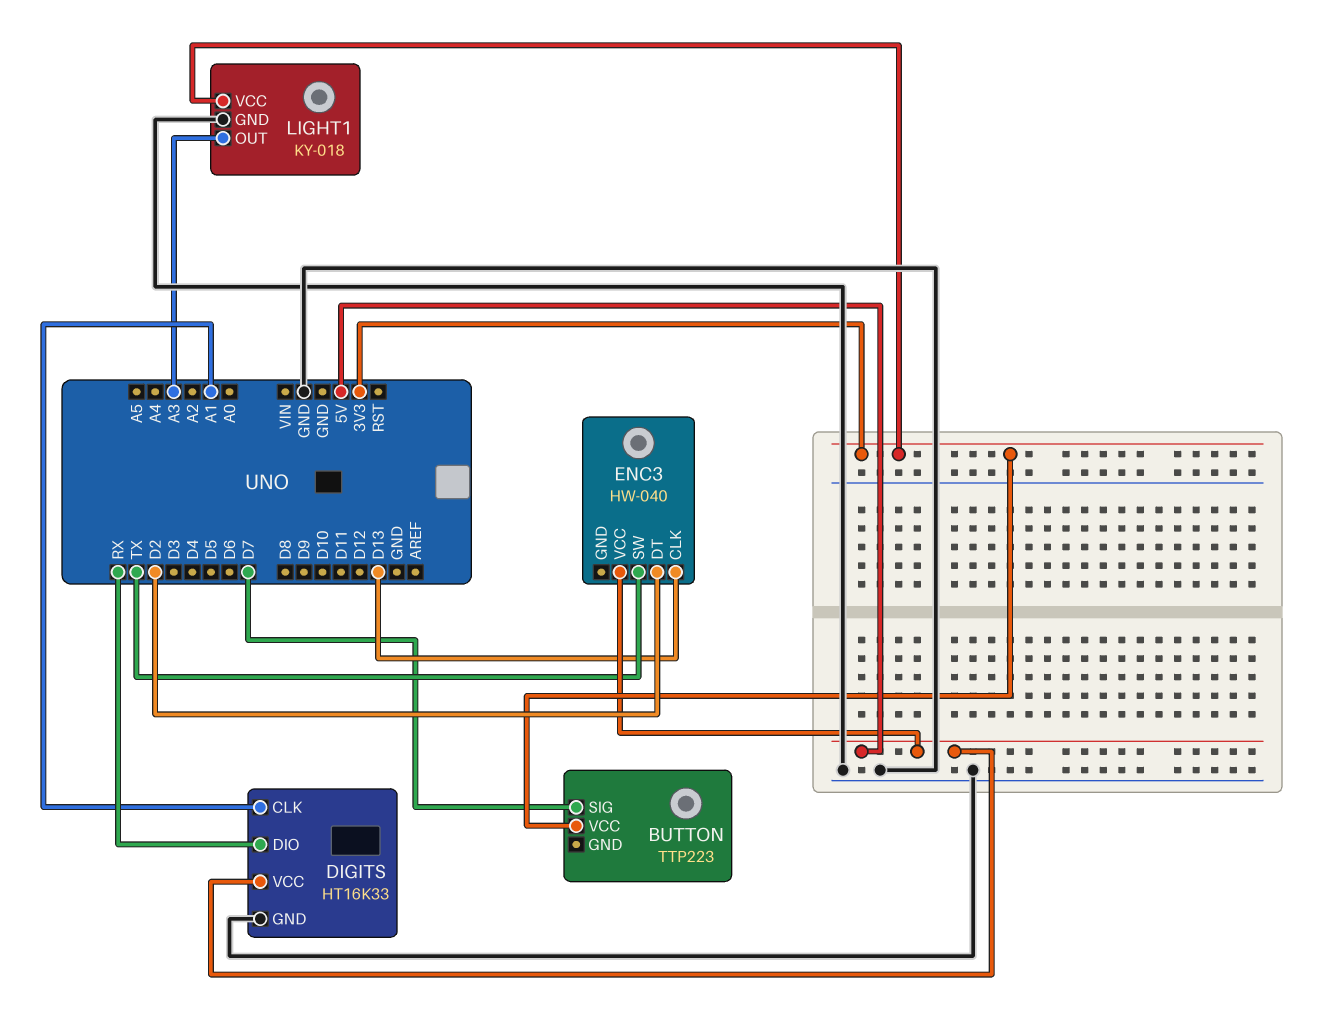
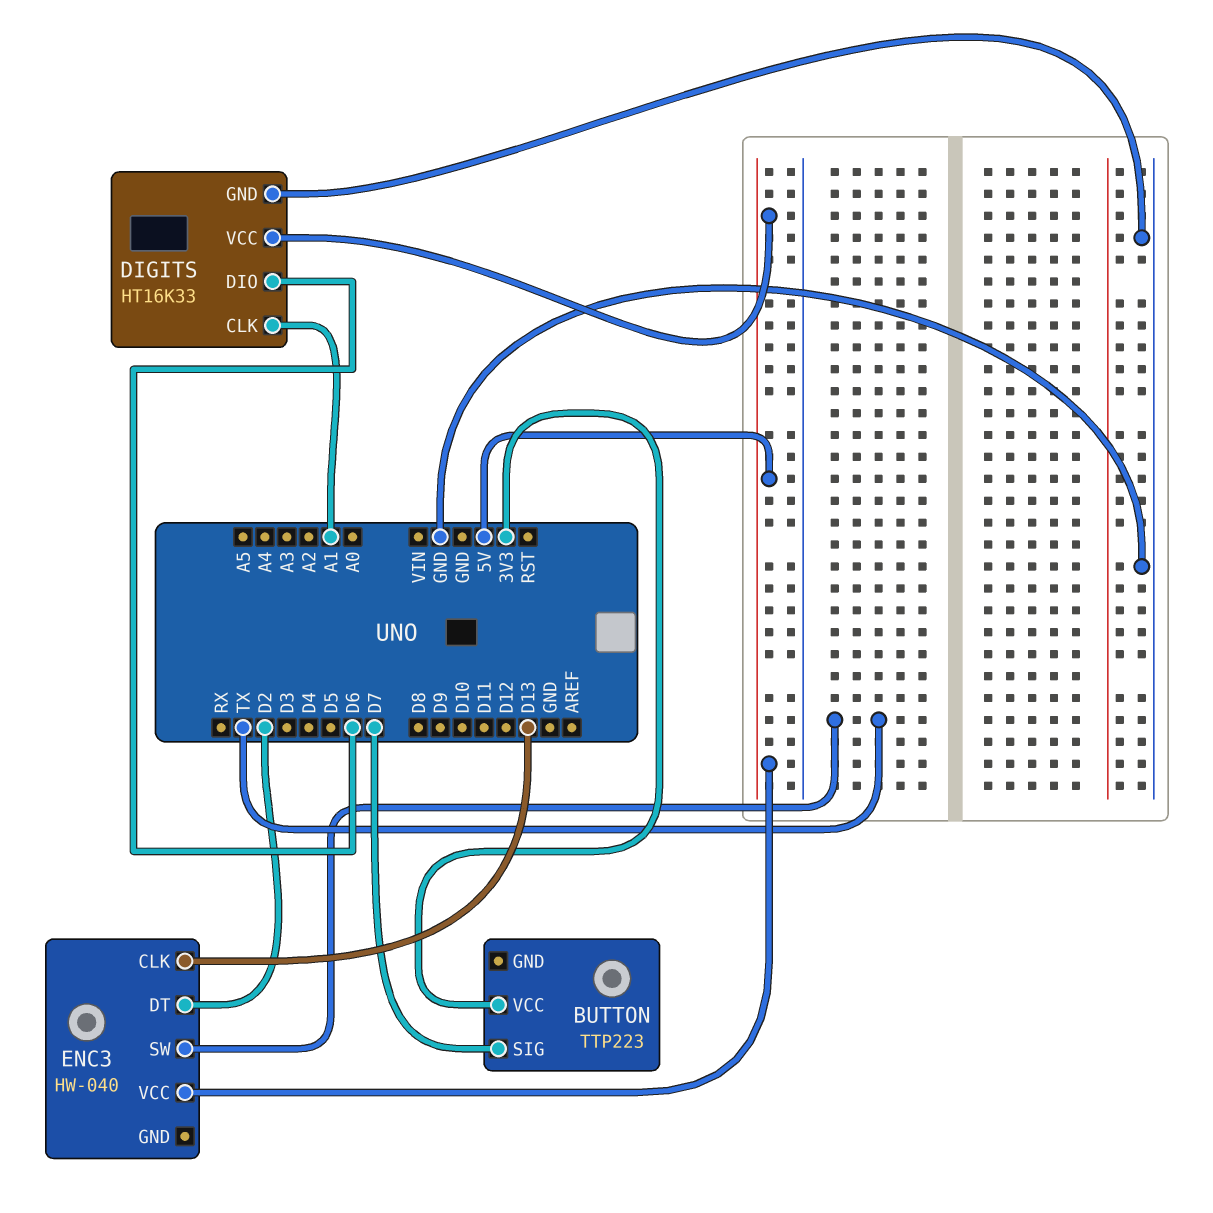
DIGITS pin DIO: RX -> D6
LIGHT1: KY-018 -> none
LIGHT1 pin GND: GND -> none
LIGHT1 pin OUT: A3 -> none
LIGHT1 pin VCC: 3V3 -> none

